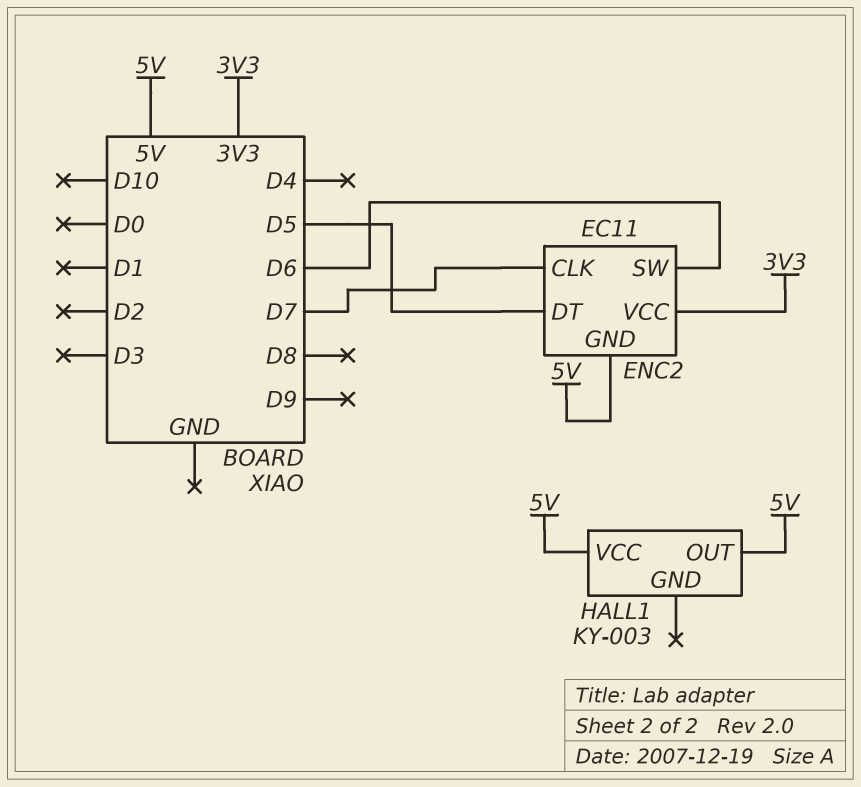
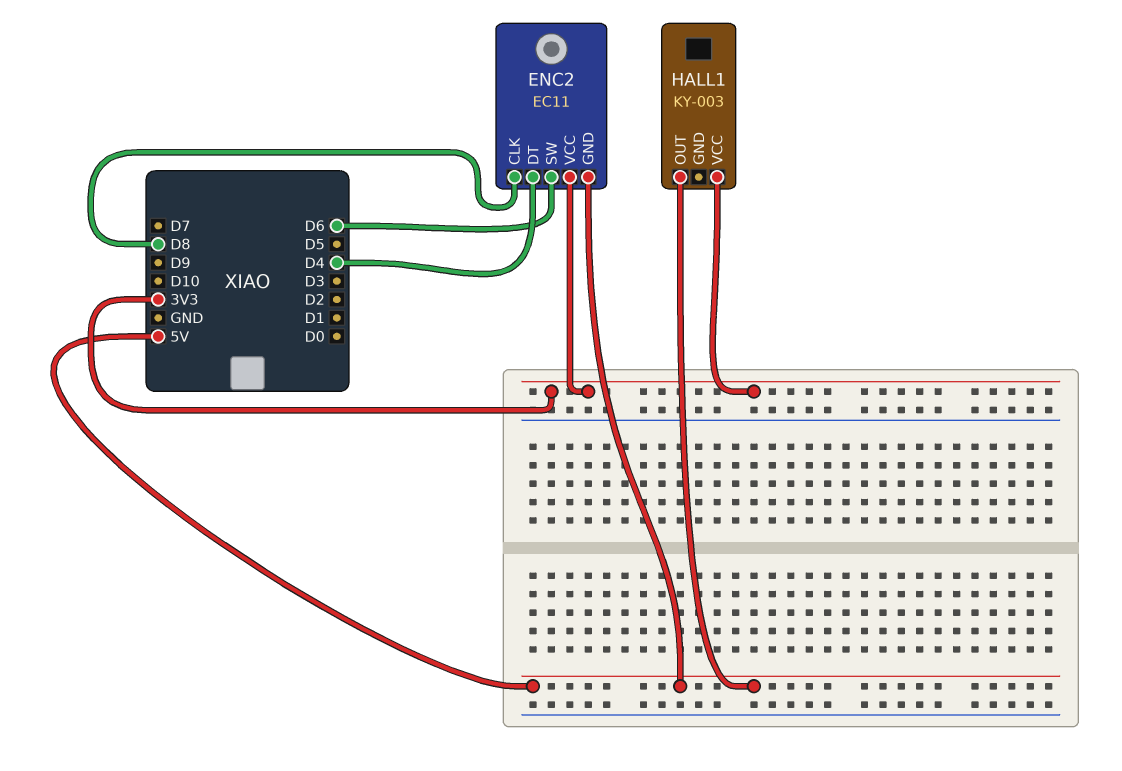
ENC2 pin CLK: D7 -> D8
ENC2 pin DT: D5 -> D4
HALL1 pin VCC: 5V -> 3V3

